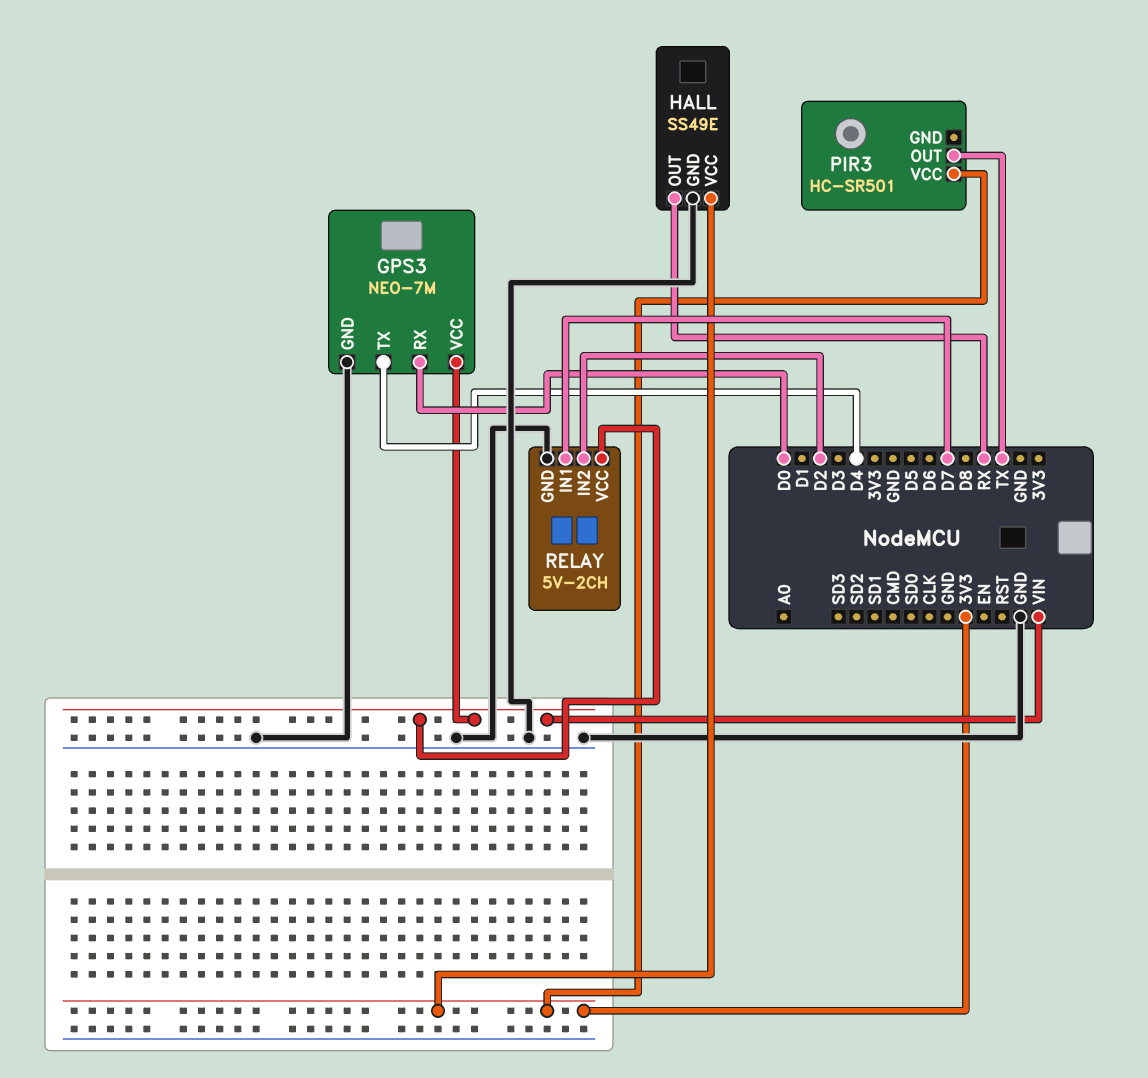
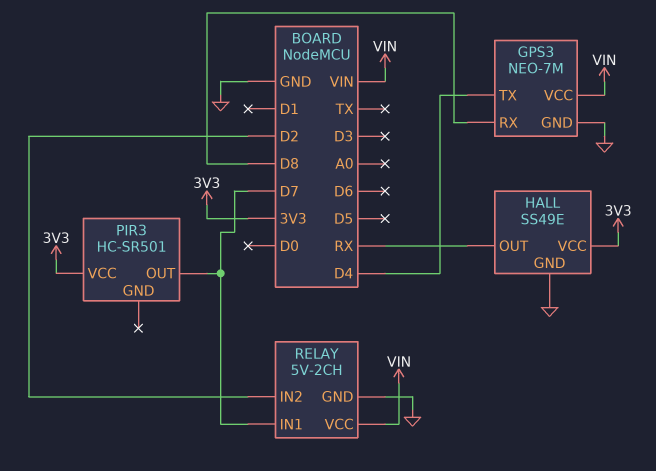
GPS3 pin RX: D0 -> D8
PIR3 pin OUT: TX -> D7

